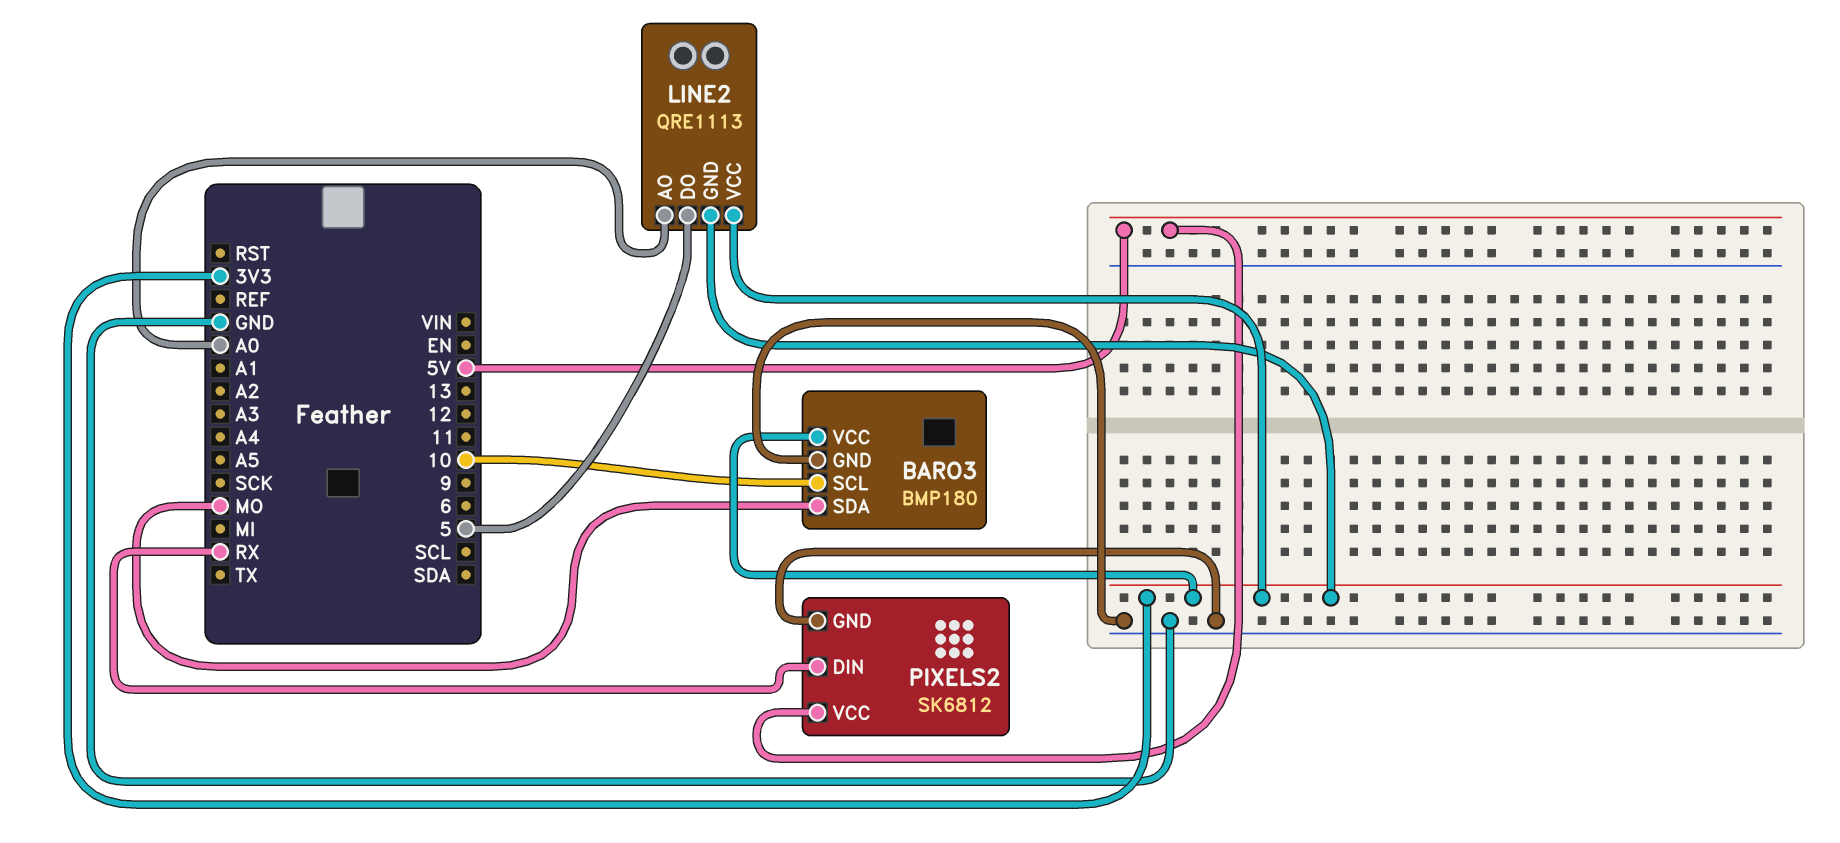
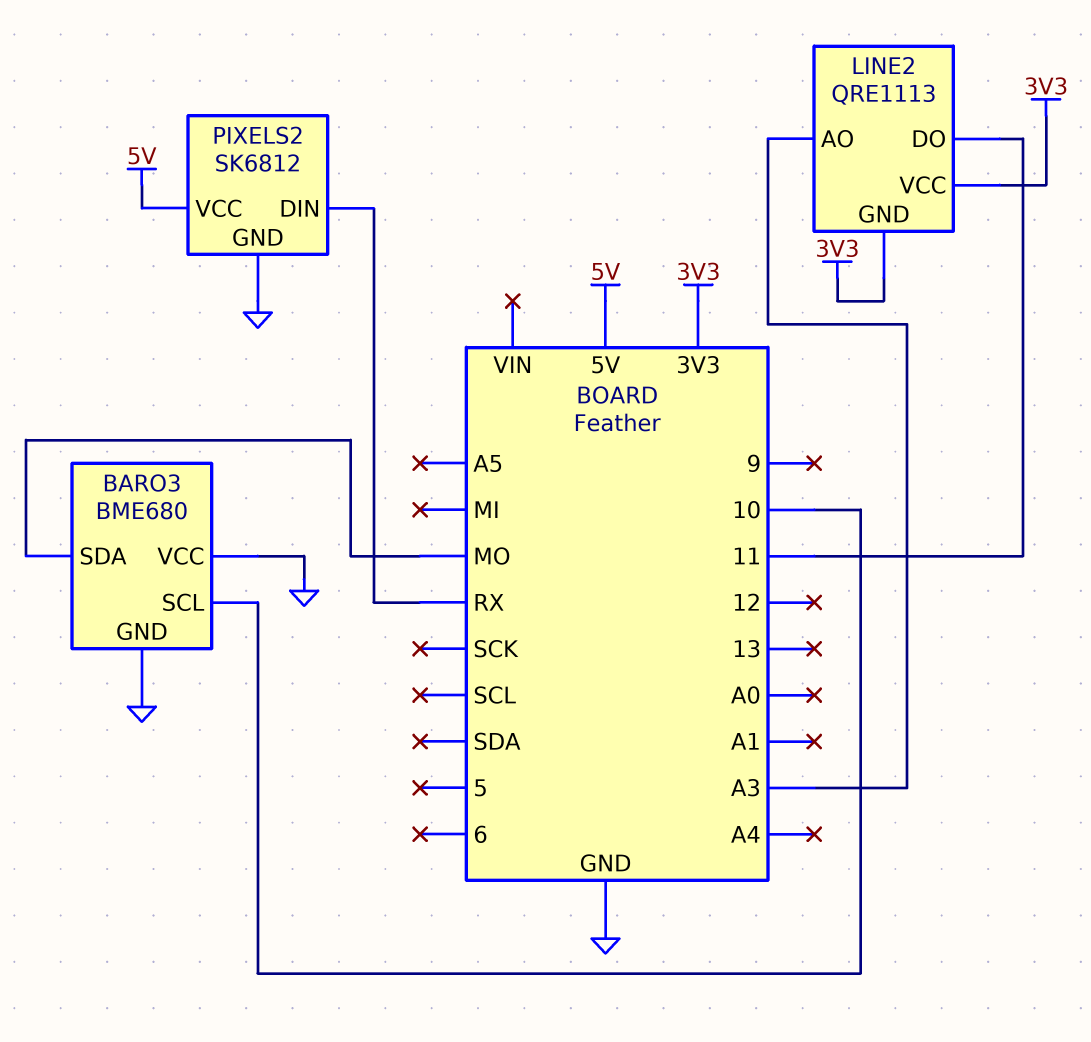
BARO3: BMP180 -> BME680
BARO3 pin VCC: 3V3 -> GND
LINE2 pin AO: A0 -> A3
LINE2 pin DO: 5 -> 11

